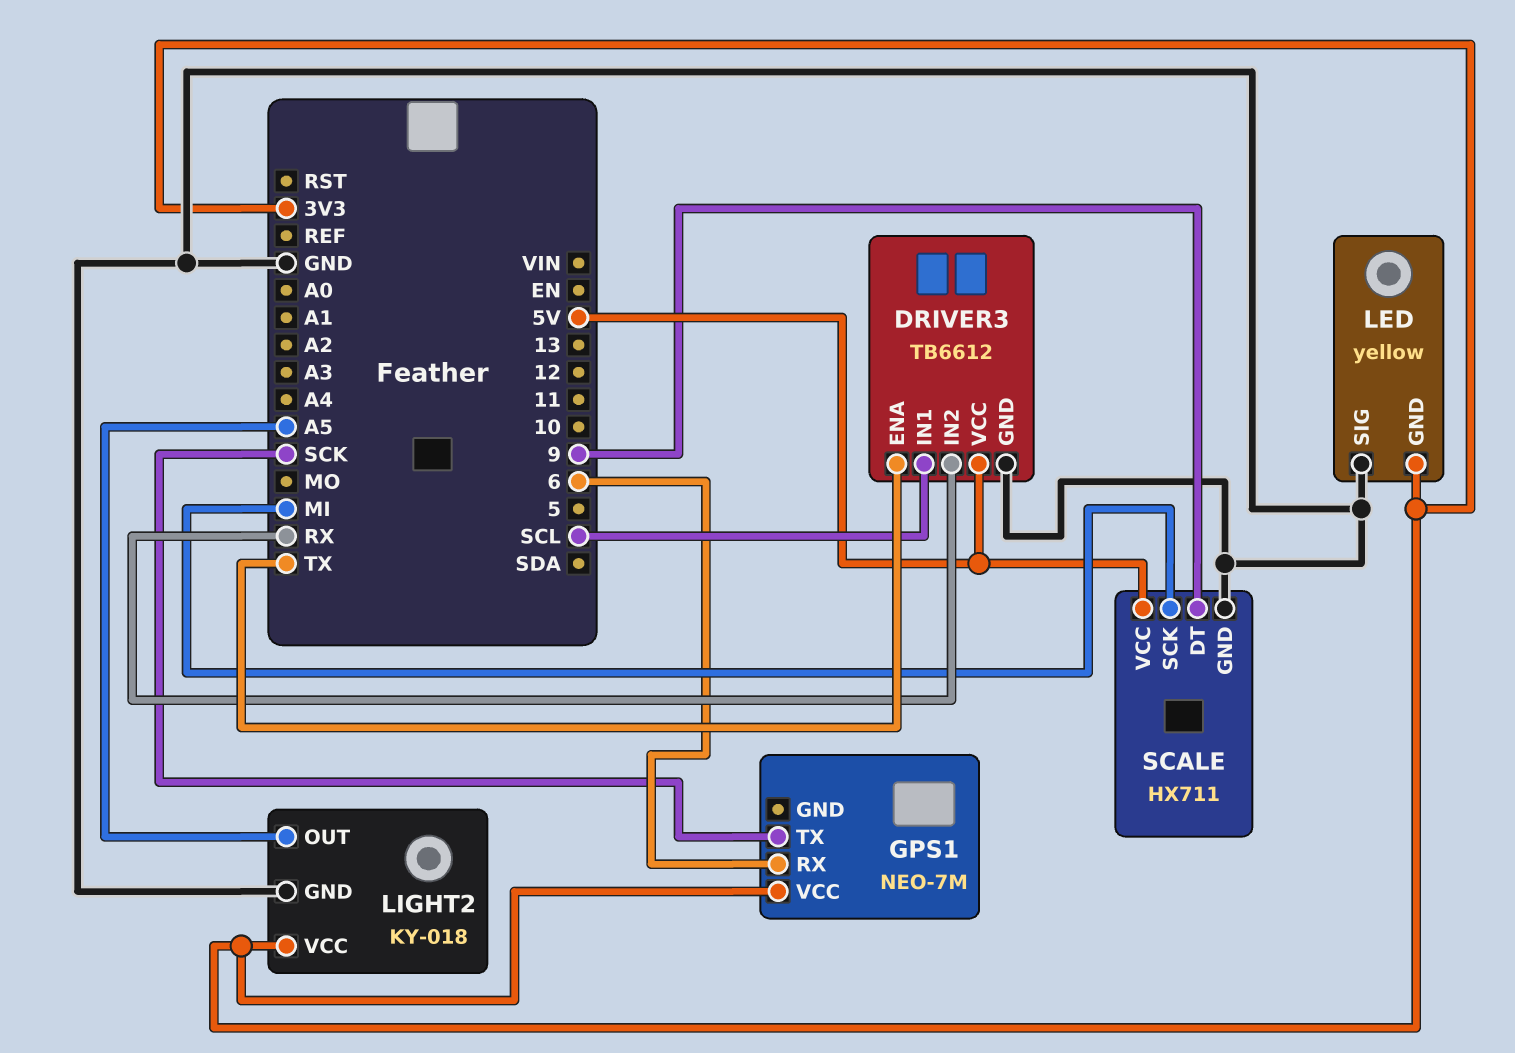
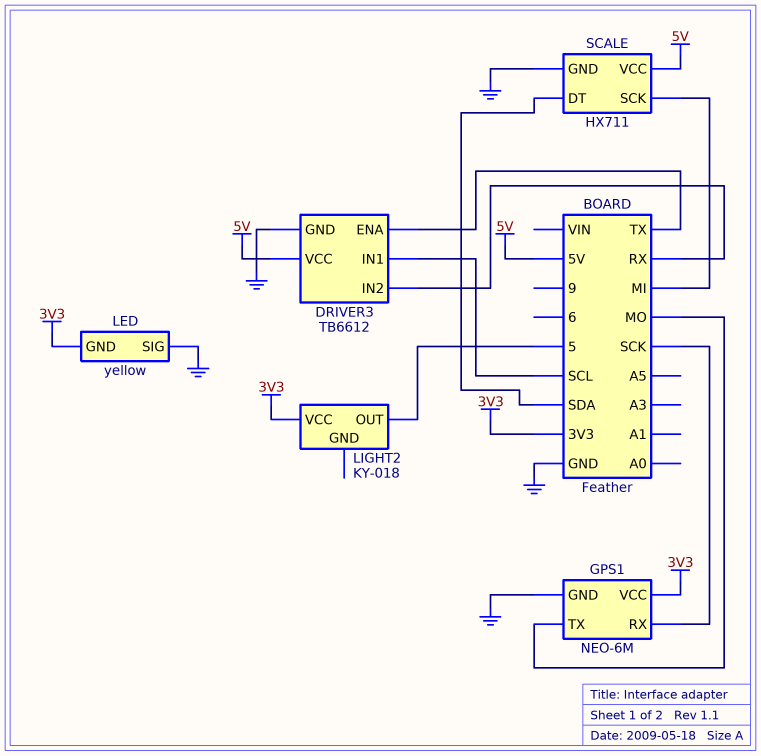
GPS1: NEO-7M -> NEO-6M
GPS1 pin GND: none -> GND
GPS1 pin RX: 6 -> SCK
GPS1 pin TX: SCK -> MO
LIGHT2 pin GND: GND -> none
LIGHT2 pin OUT: A5 -> 5
SCALE pin DT: 9 -> SDA

